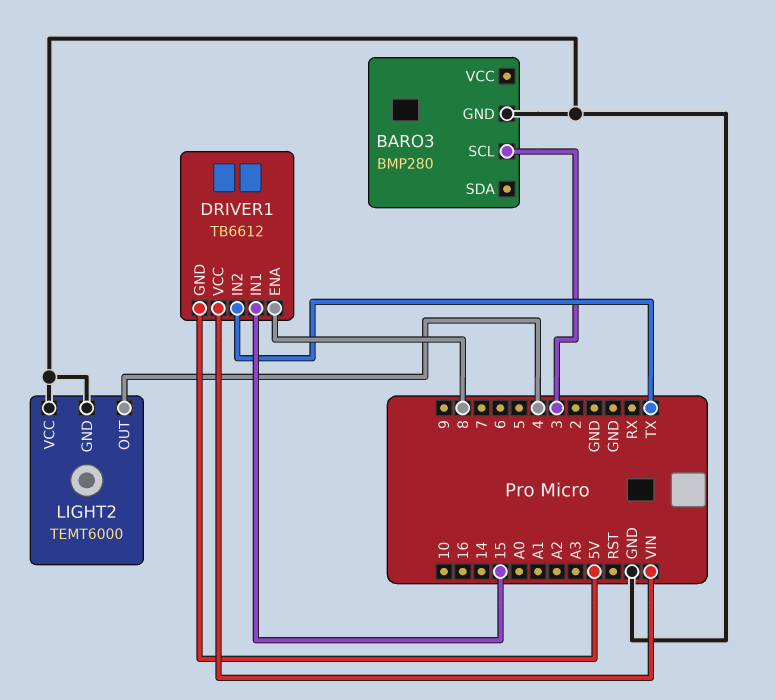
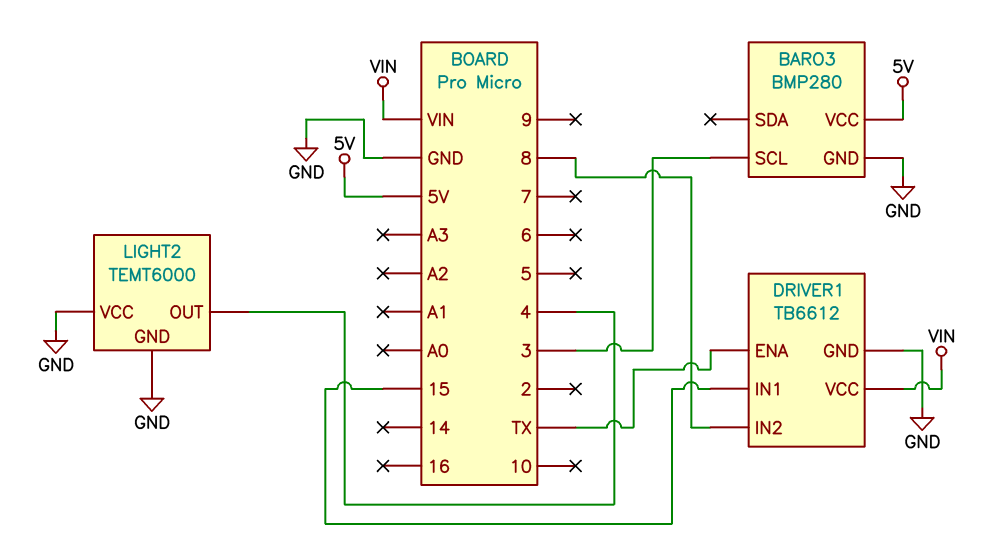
BARO3 pin VCC: none -> 5V
DRIVER1 pin ENA: 8 -> TX
DRIVER1 pin GND: 5V -> GND
DRIVER1 pin IN2: TX -> 8

